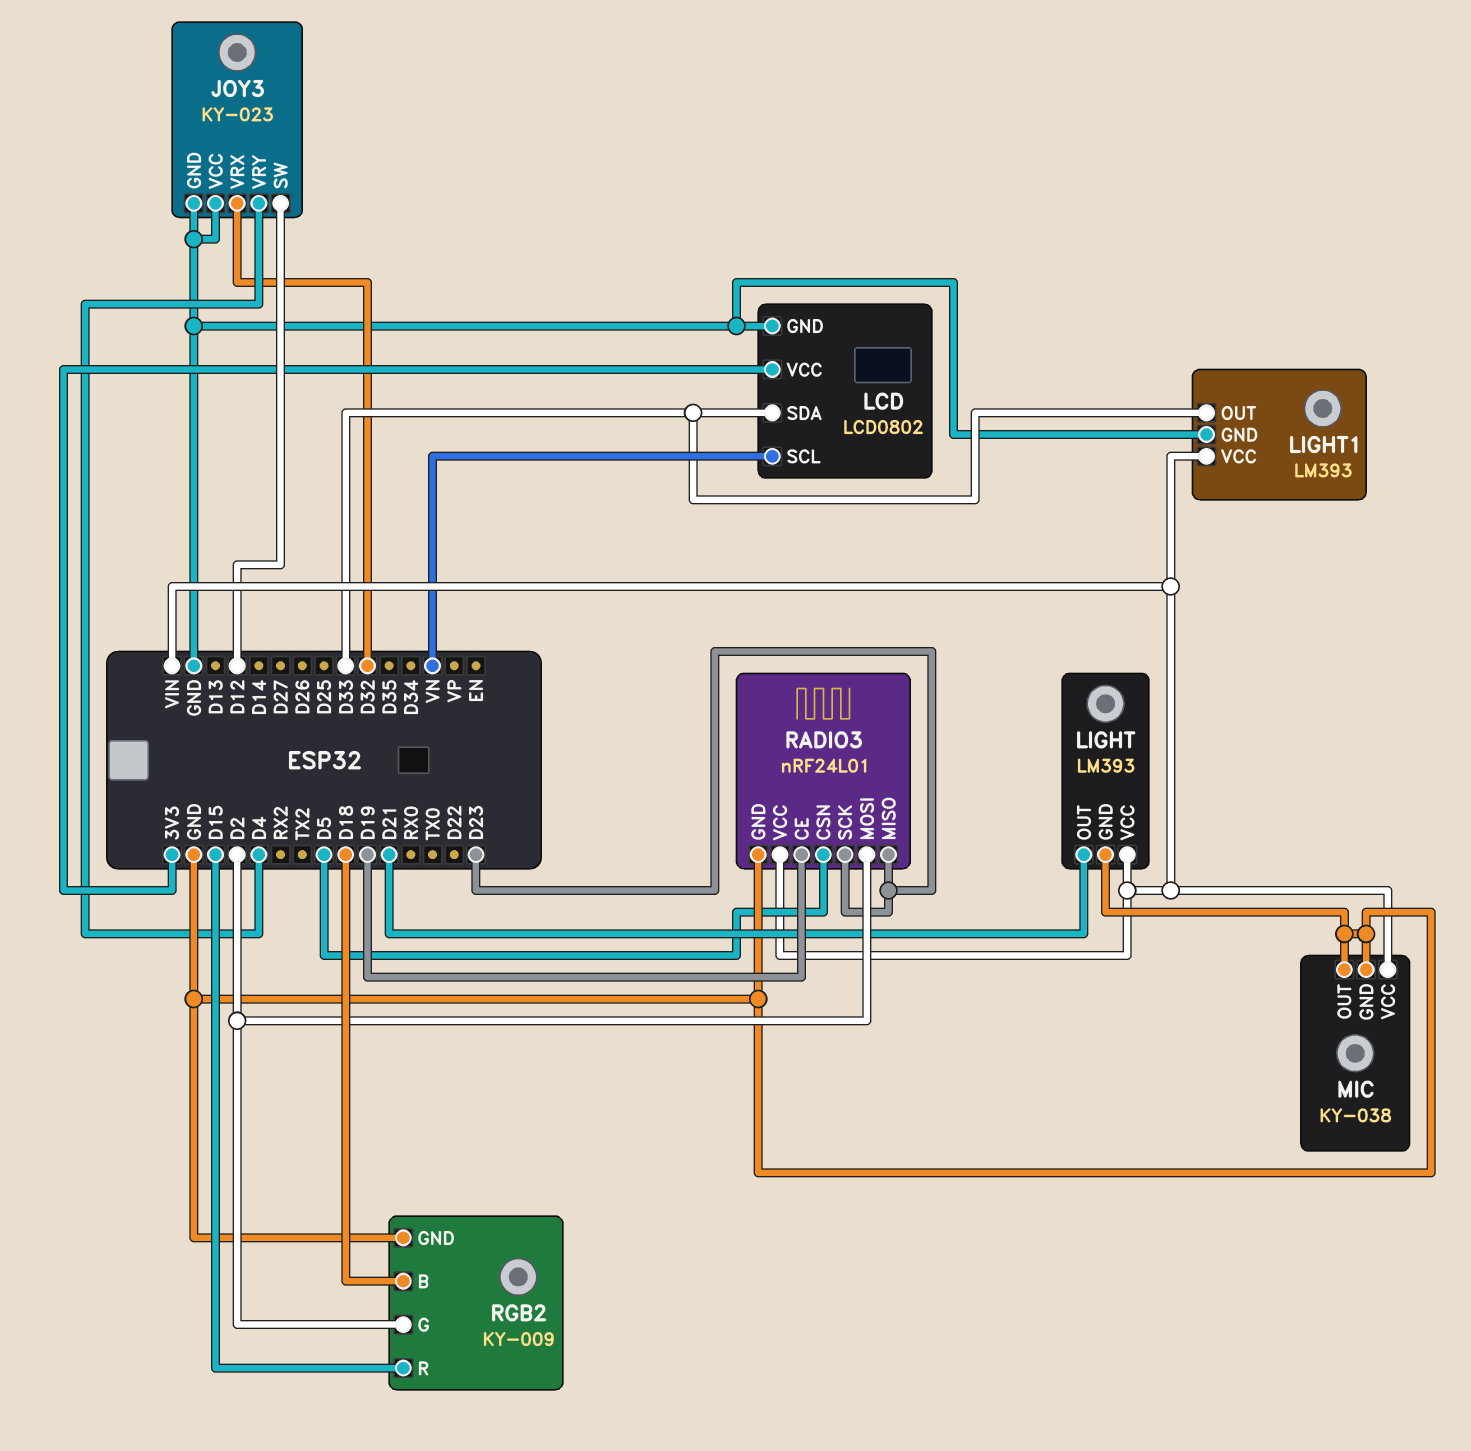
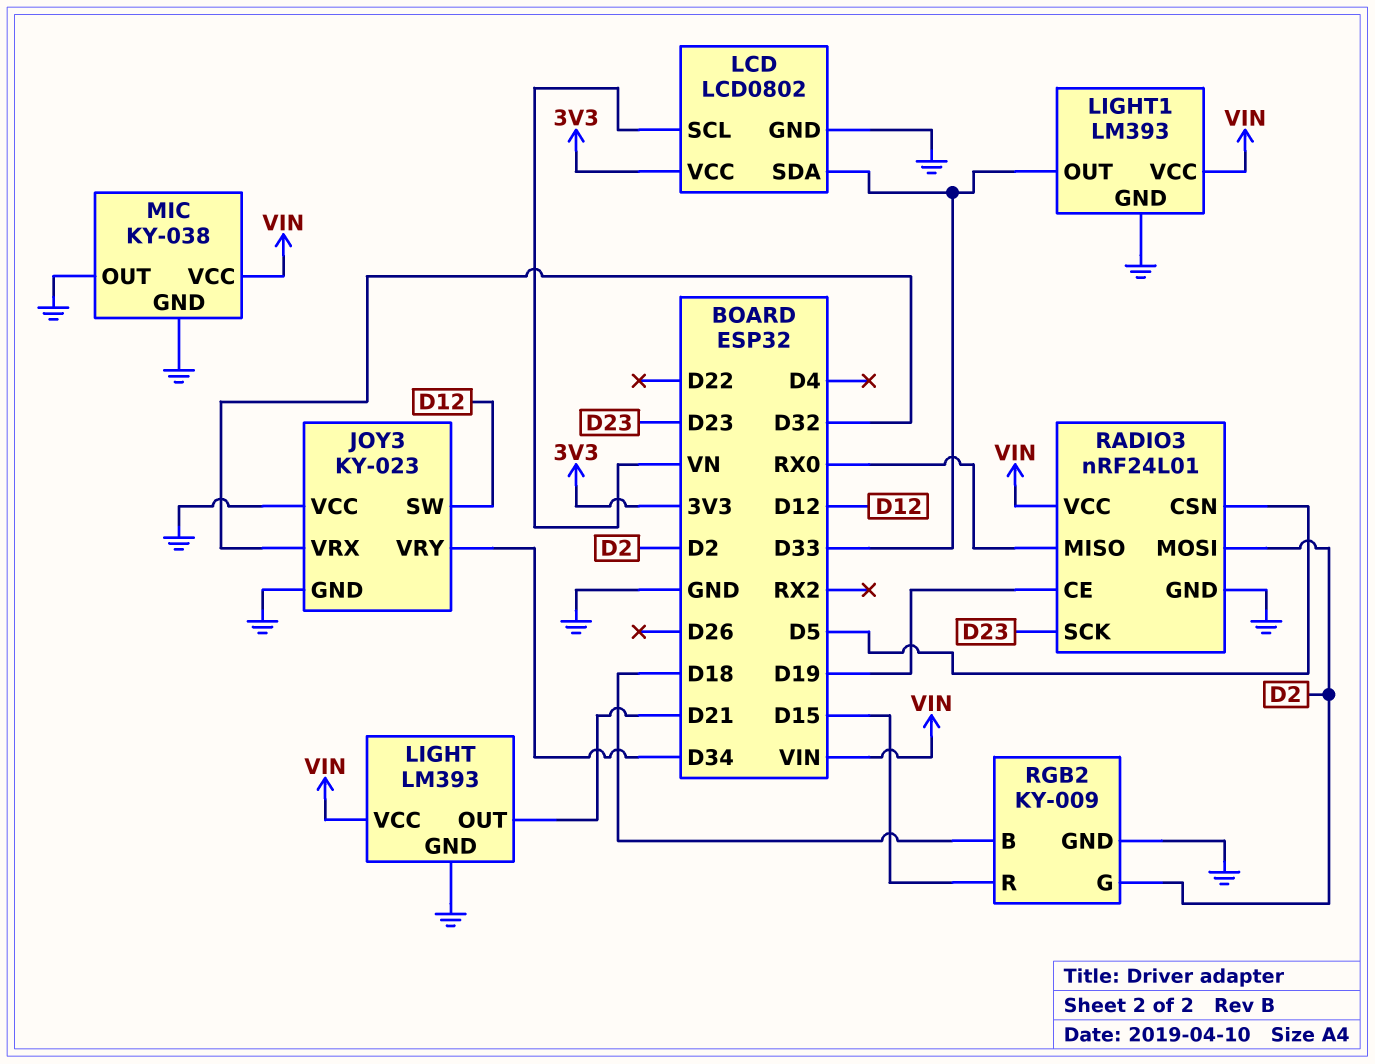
JOY3 pin VRY: D4 -> D34
RADIO3 pin MISO: D23 -> RX0

